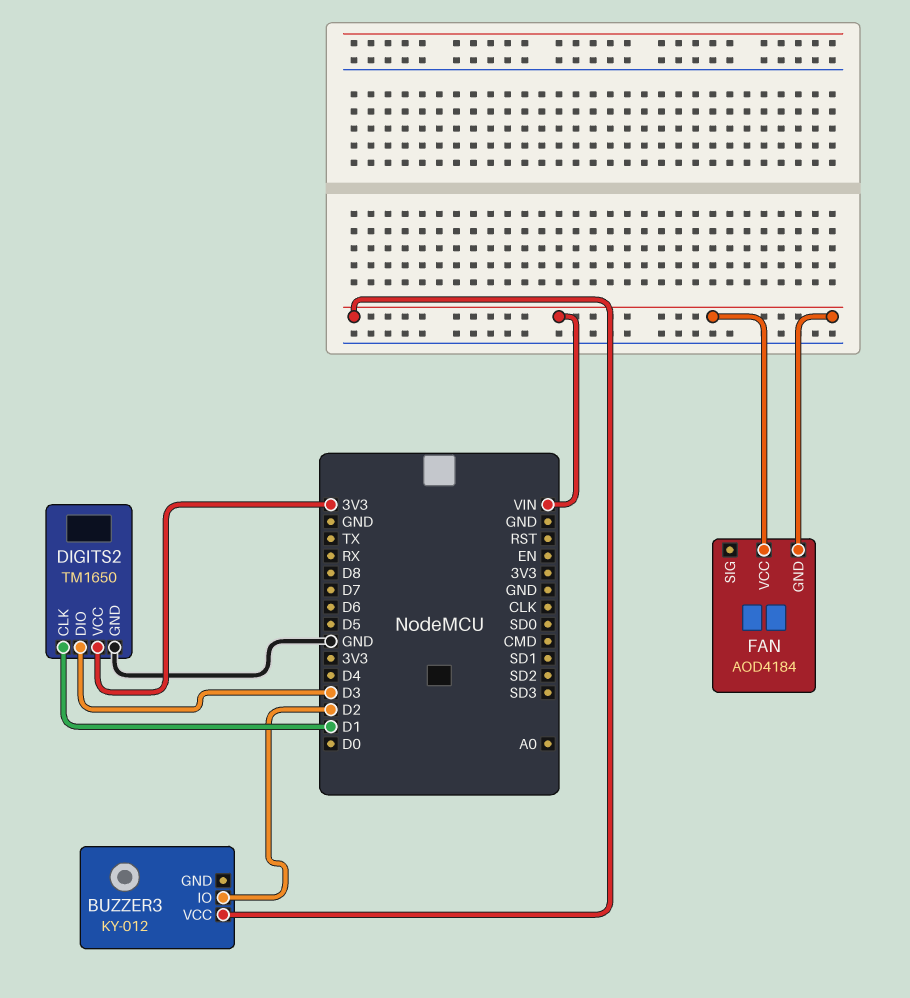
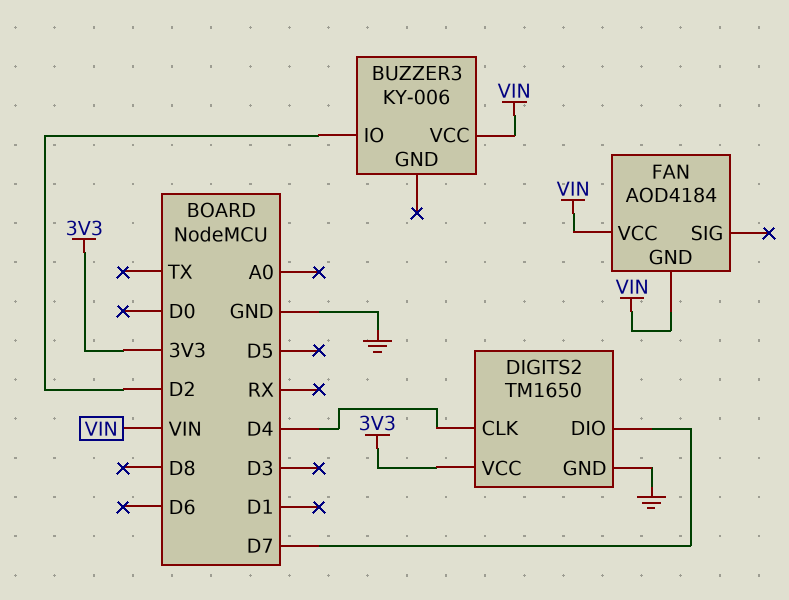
BUZZER3: KY-012 -> KY-006
DIGITS2 pin CLK: D1 -> D4
DIGITS2 pin DIO: D3 -> D7

